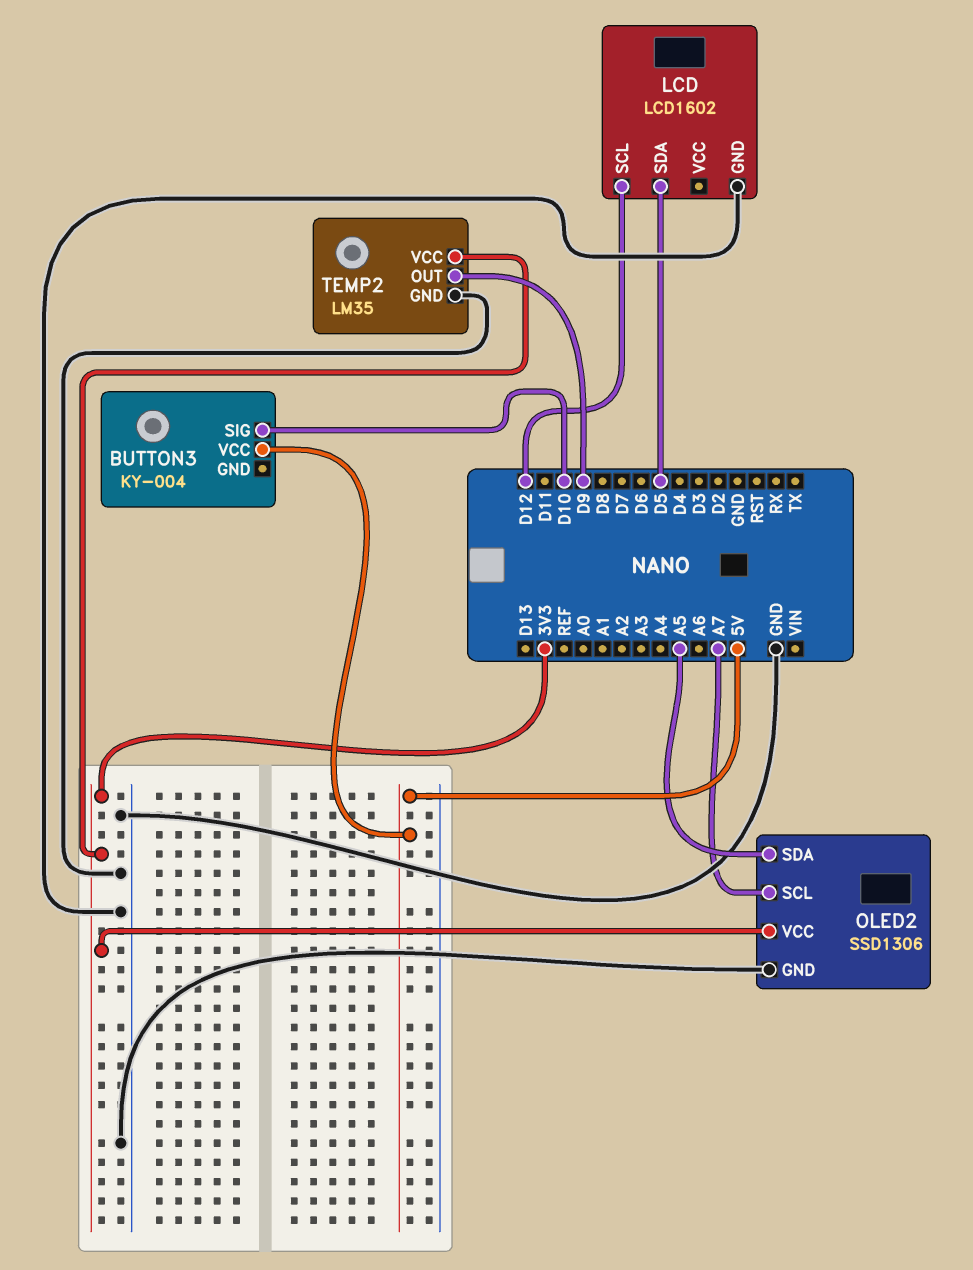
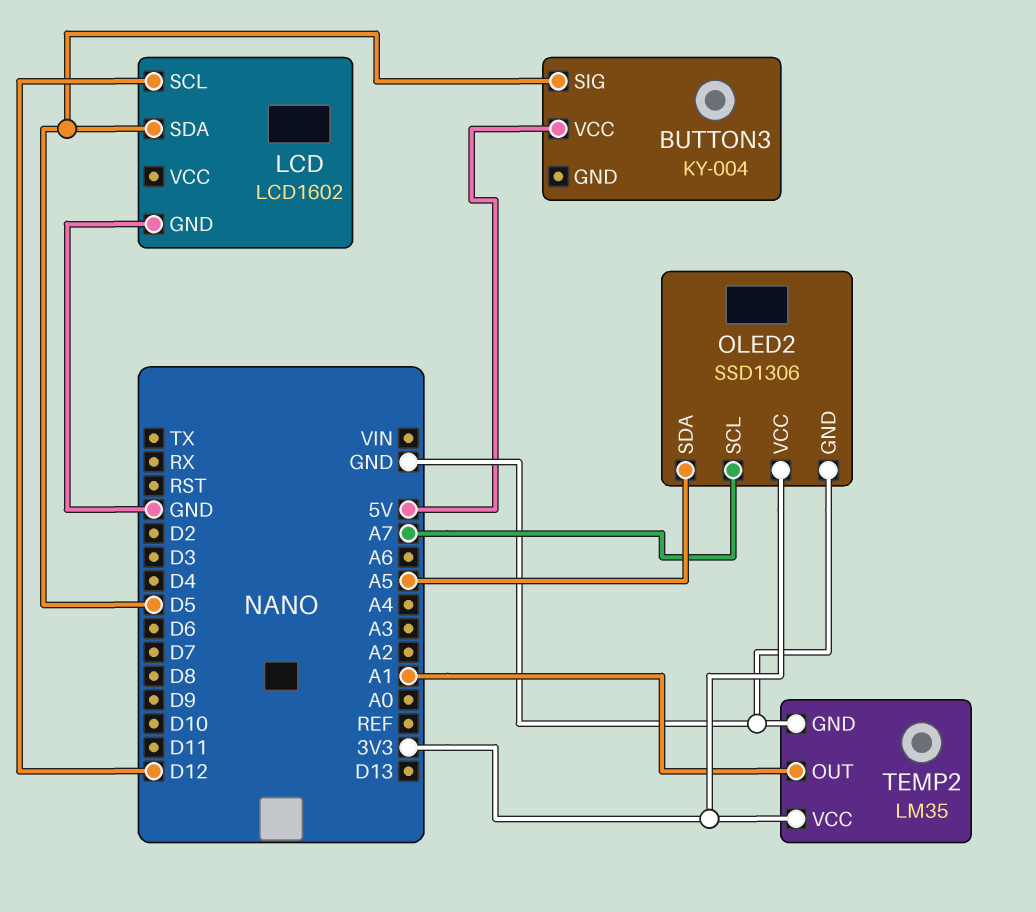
BUTTON3 pin SIG: D10 -> D5
TEMP2 pin OUT: D9 -> A1

